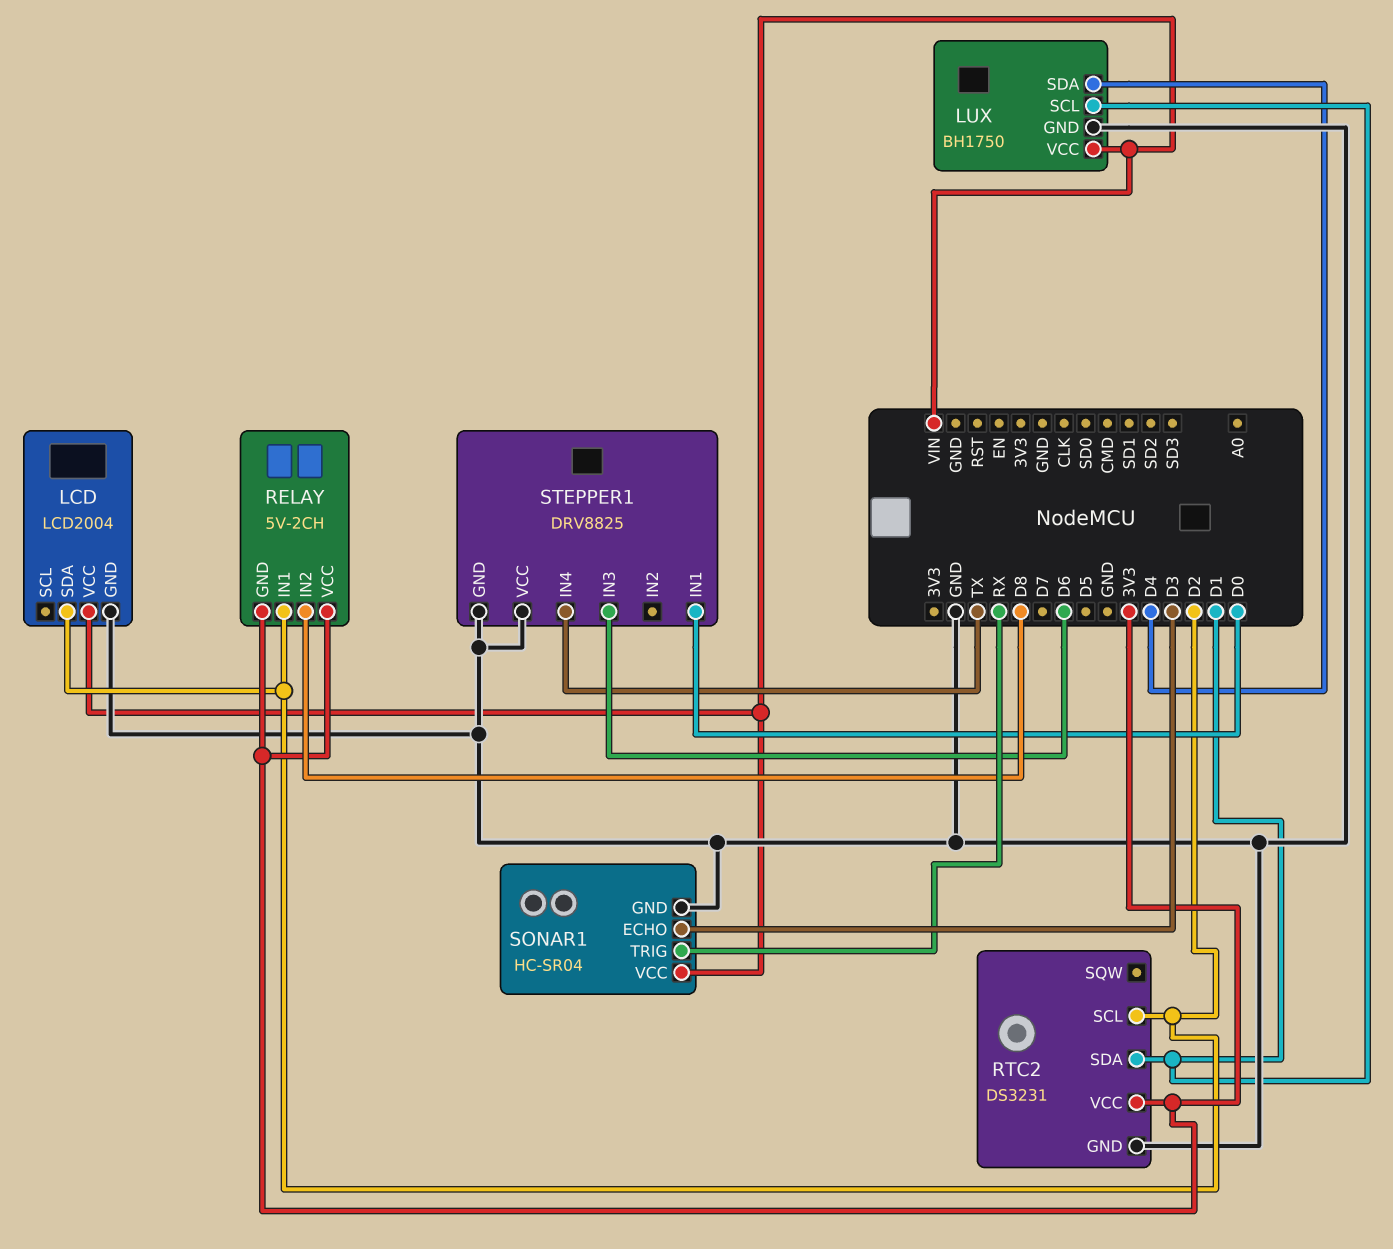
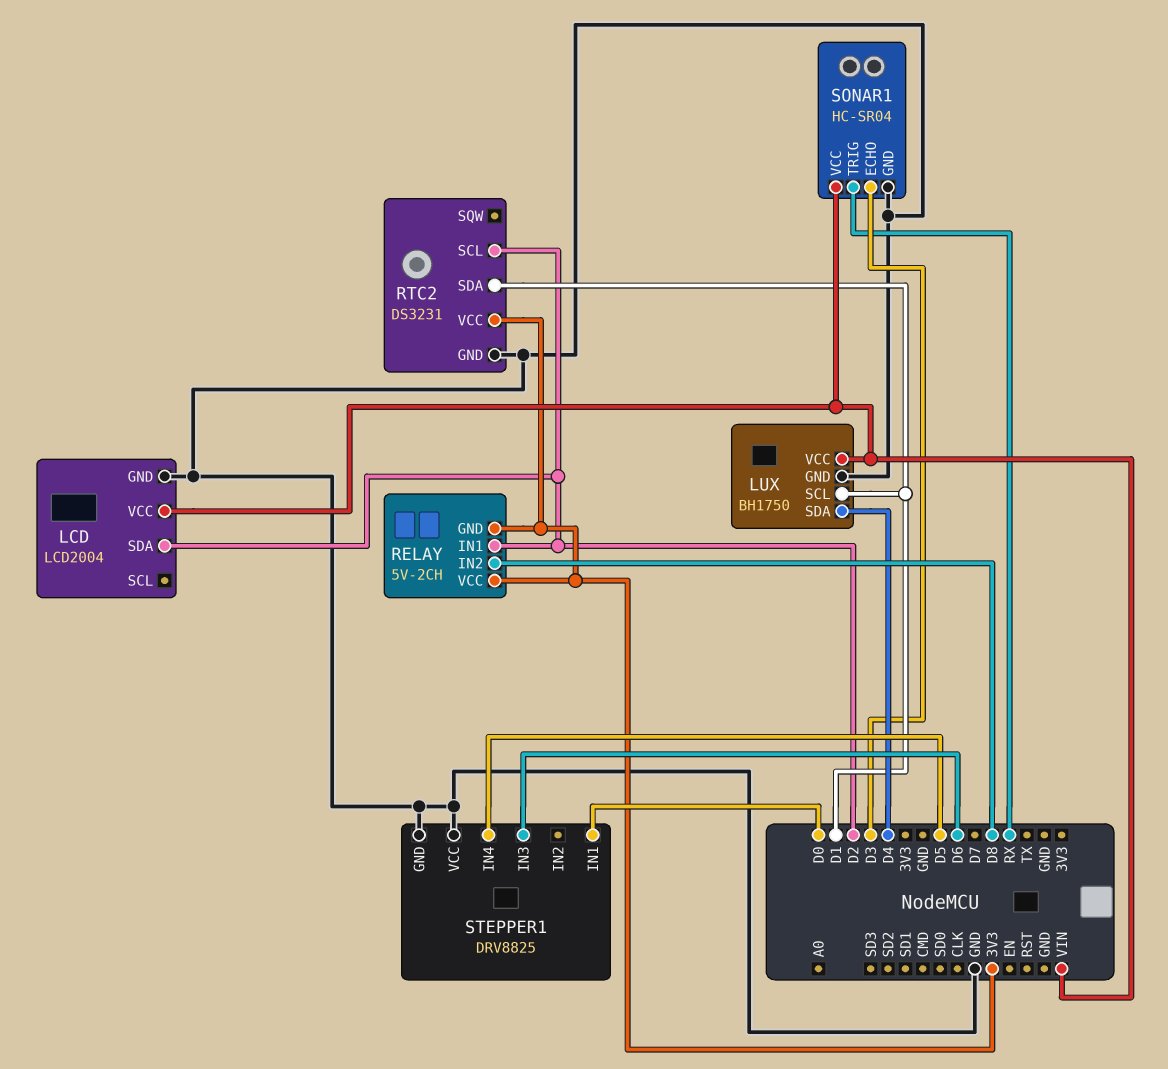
STEPPER1 pin IN4: TX -> D5

